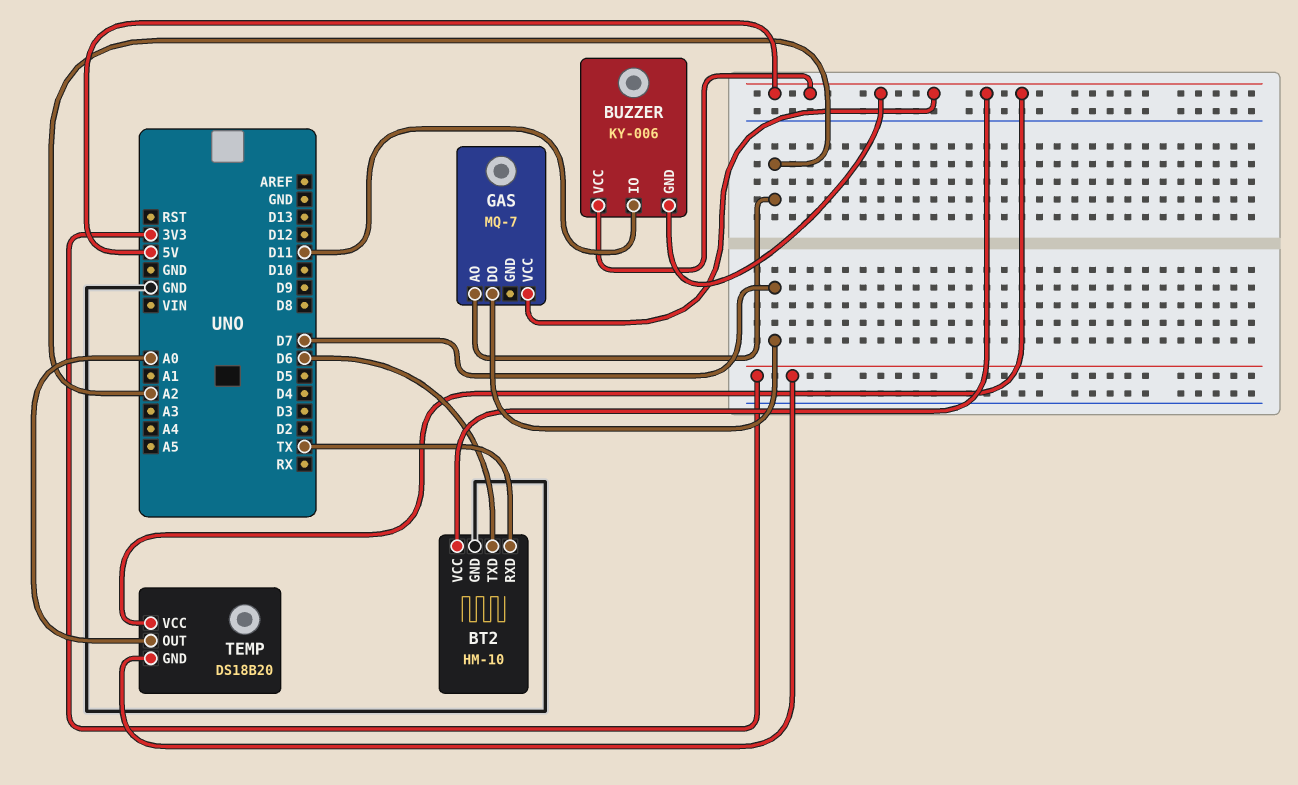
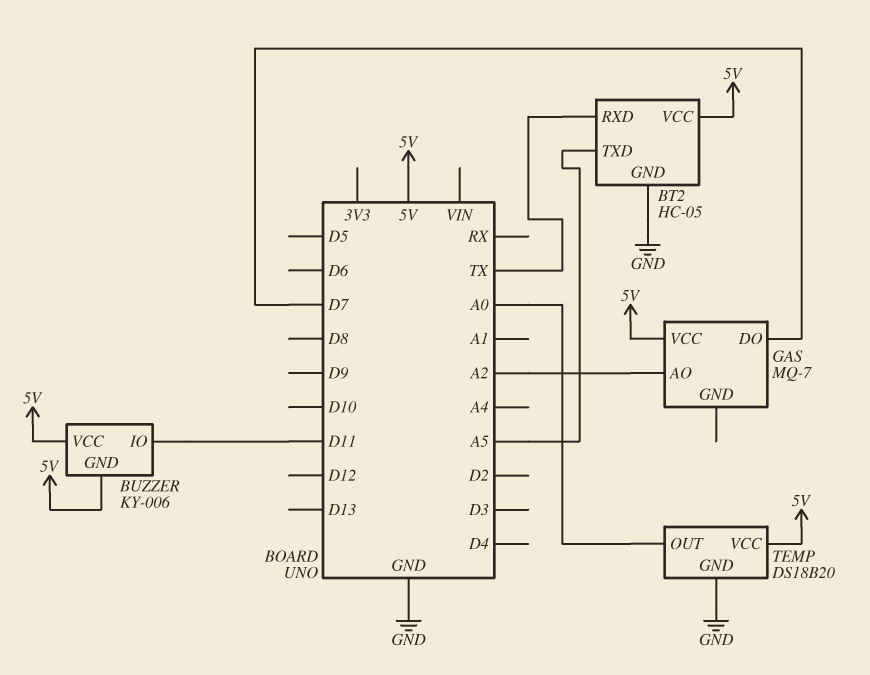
BT2: HM-10 -> HC-05
BT2 pin TXD: D6 -> A5
TEMP pin GND: 3V3 -> GND

